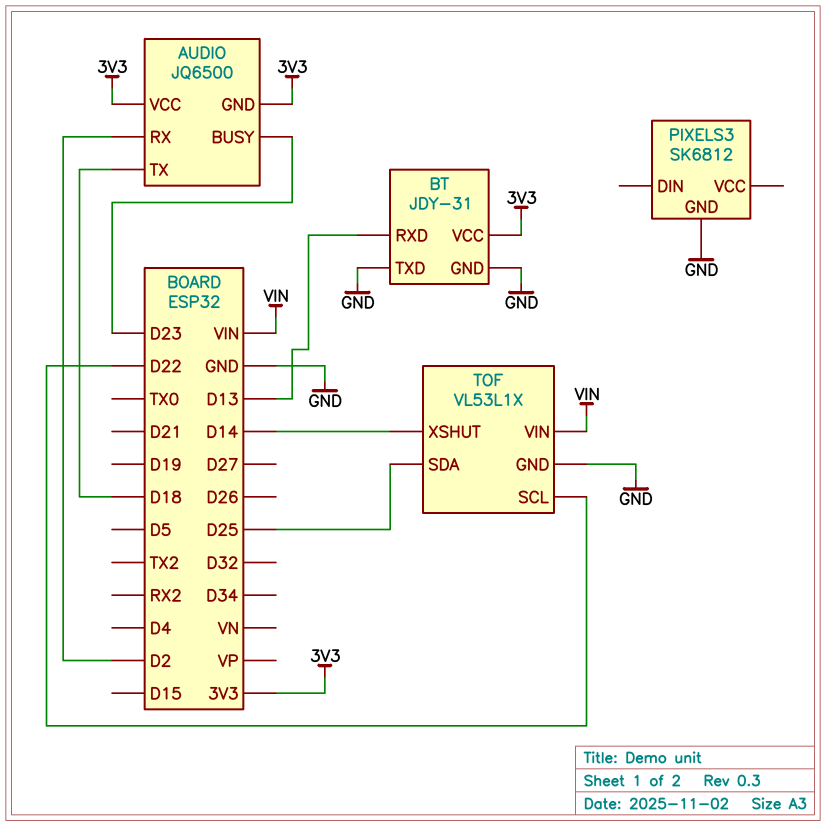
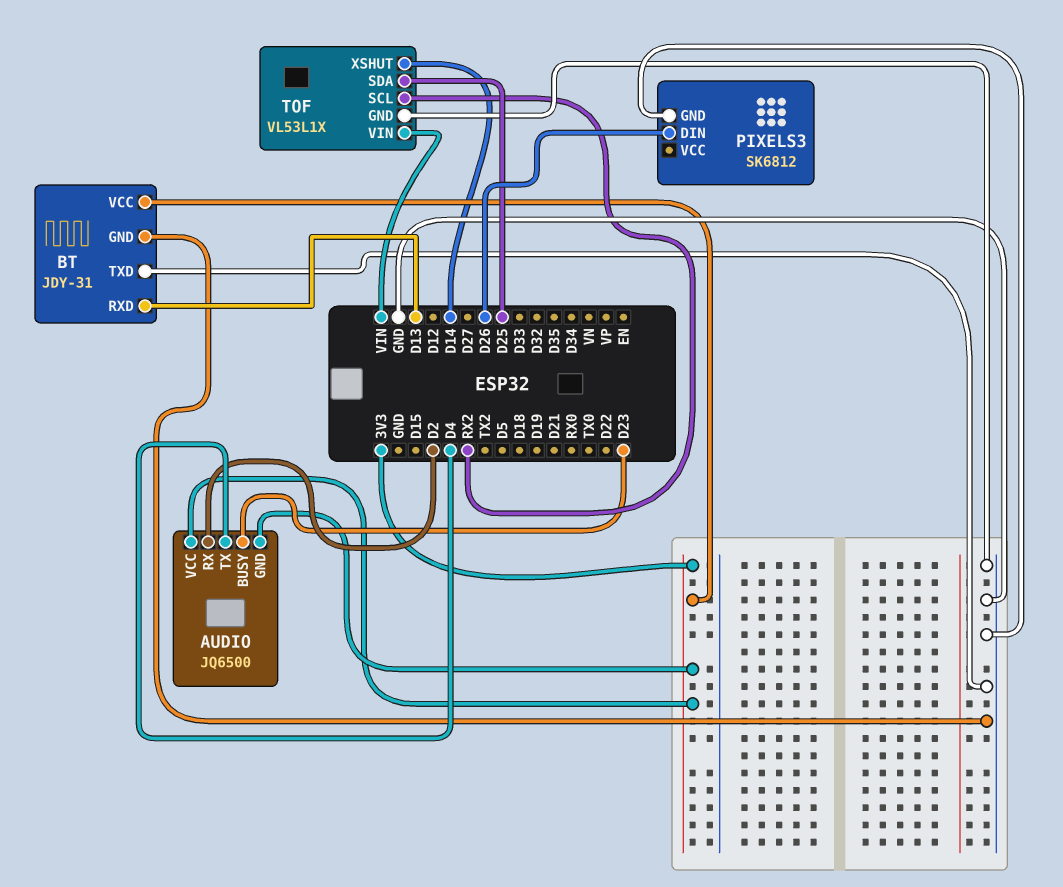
AUDIO pin TX: D18 -> D4
PIXELS3 pin DIN: none -> D26
TOF pin SCL: D22 -> RX2

